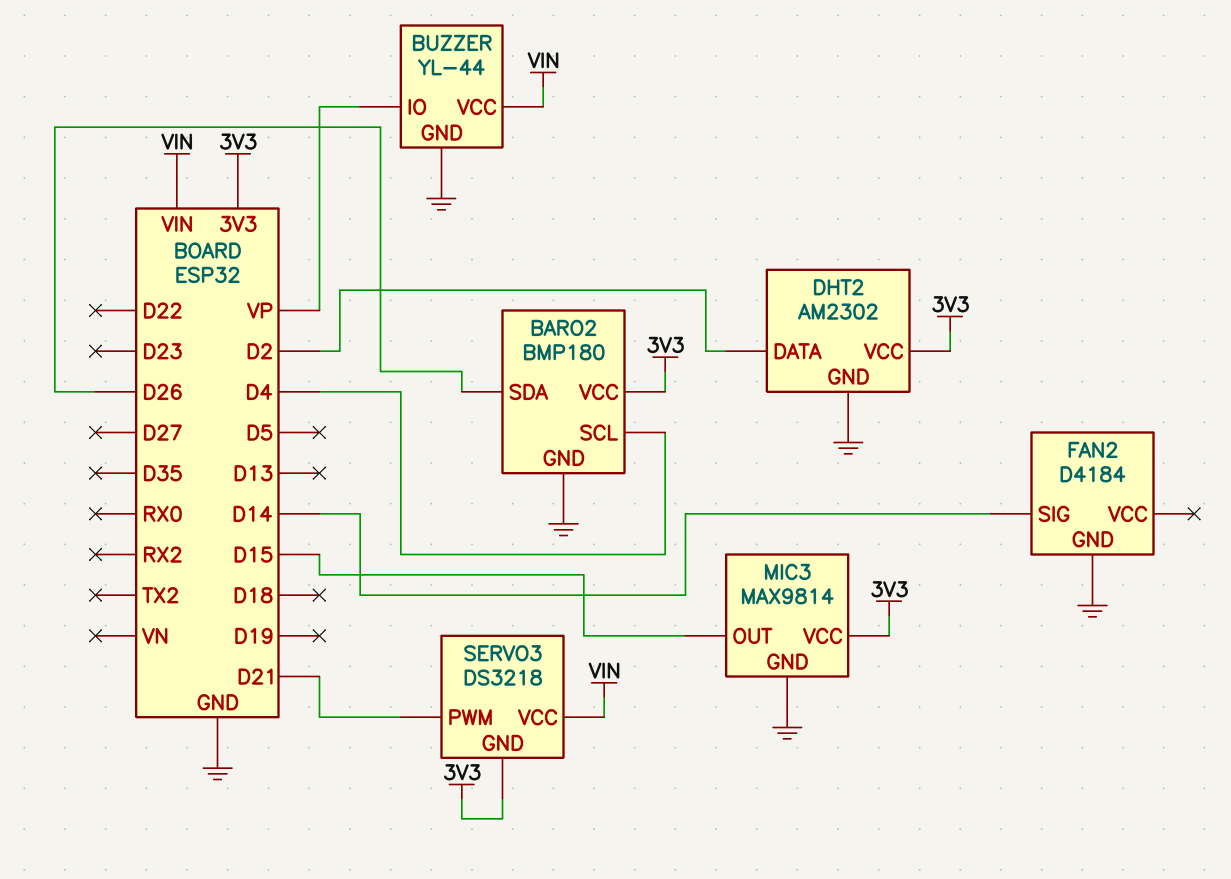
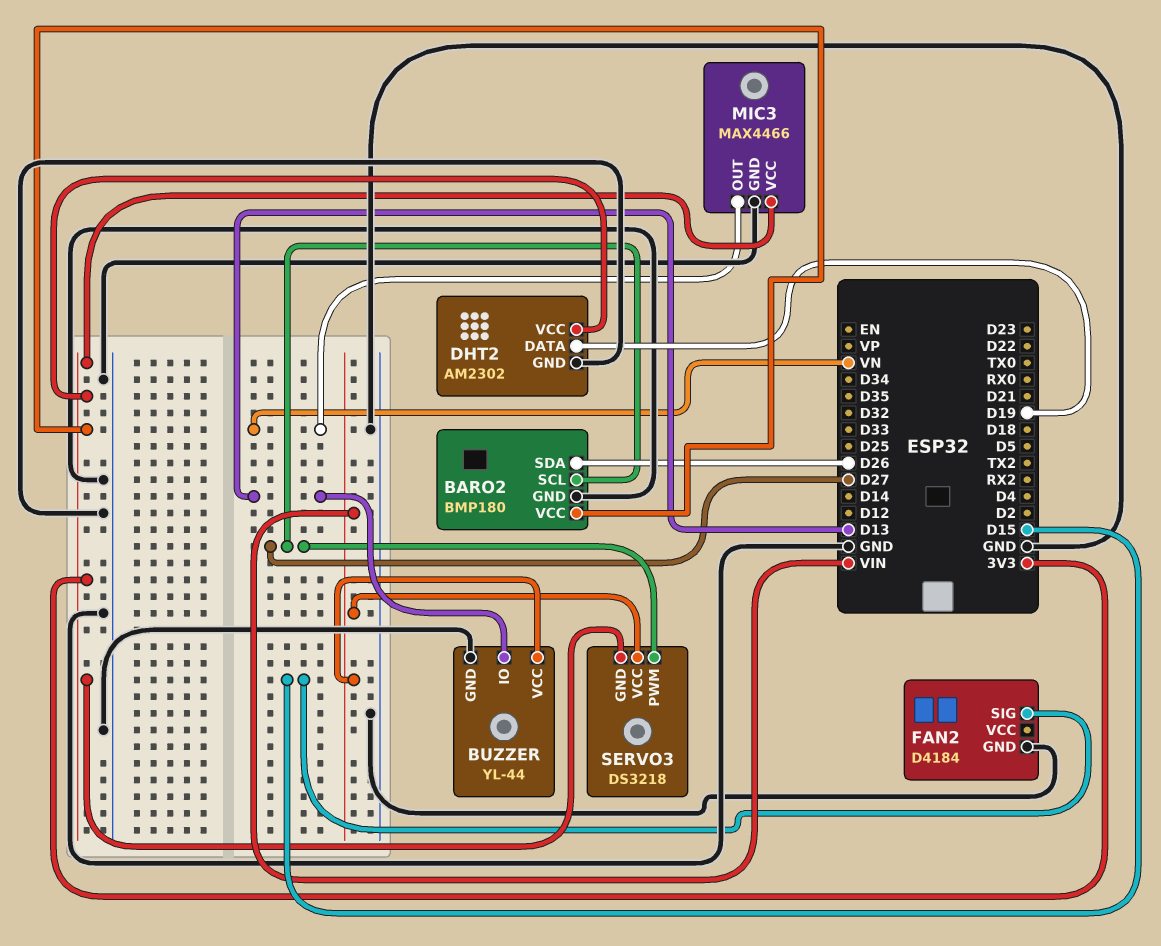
BARO2 pin SCL: D4 -> D27
BUZZER pin IO: VP -> D13
DHT2 pin DATA: D2 -> D19
FAN2 pin SIG: D14 -> D15
MIC3: MAX9814 -> MAX4466
MIC3 pin OUT: D15 -> VN
SERVO3 pin PWM: D21 -> D27

